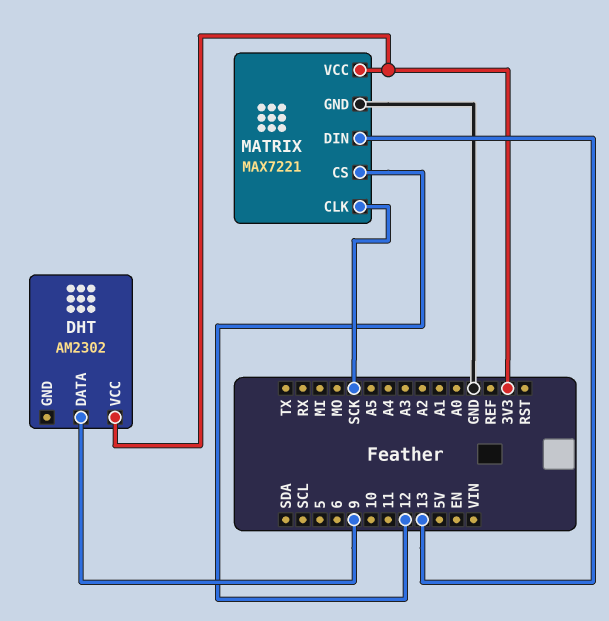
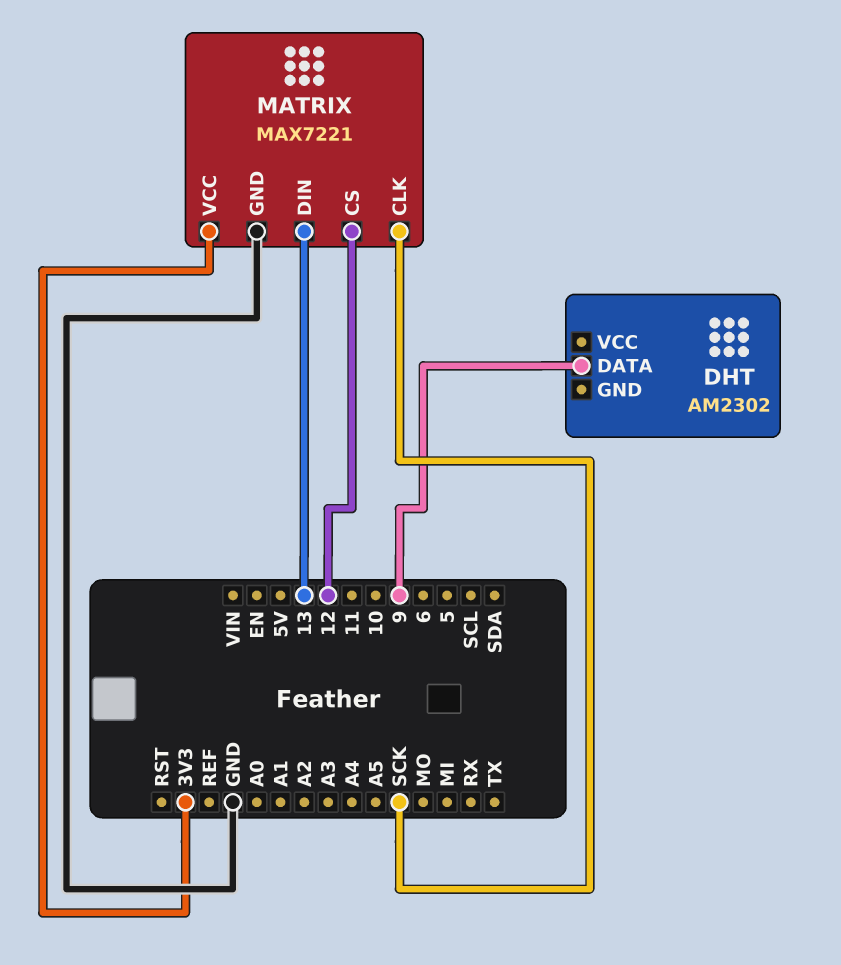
DHT pin VCC: 3V3 -> none

